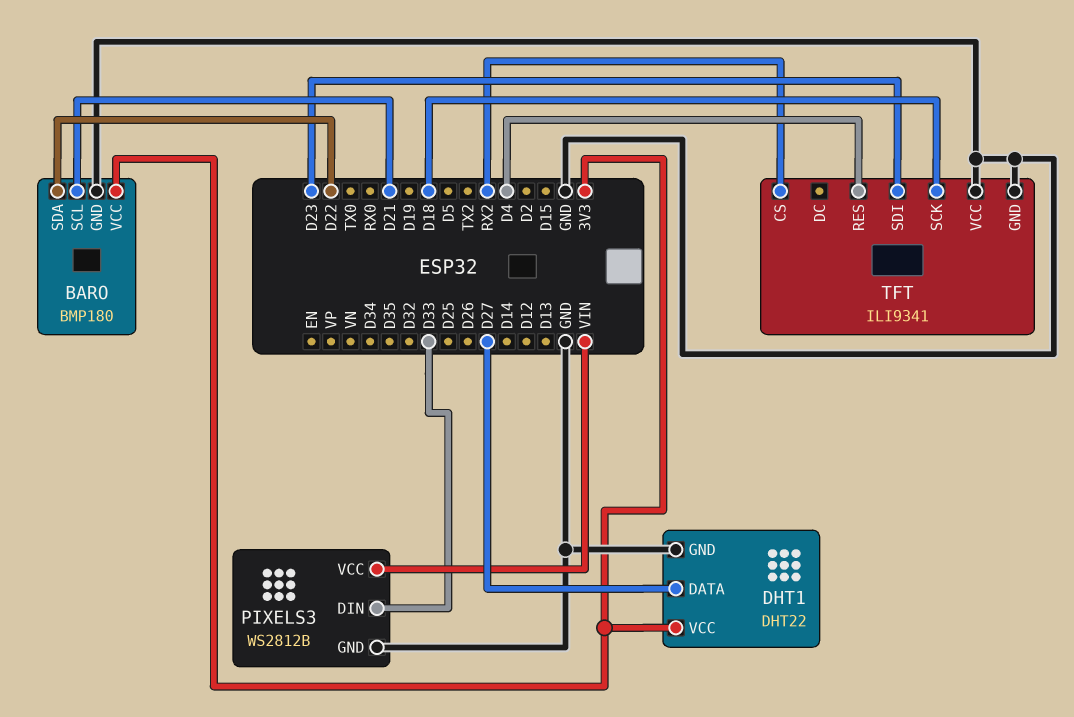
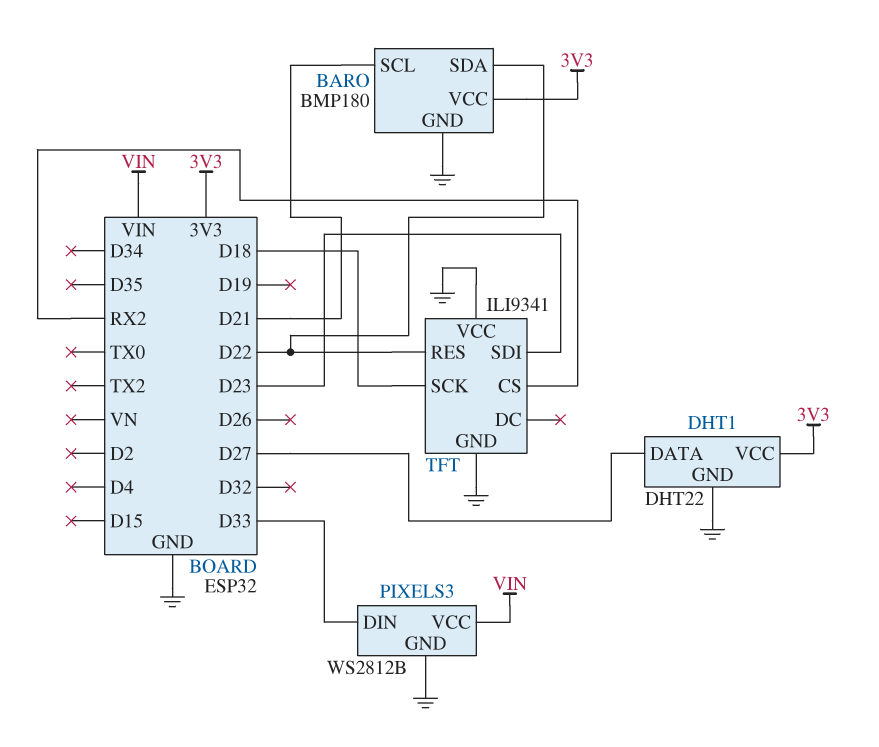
TFT pin RES: D4 -> D22

